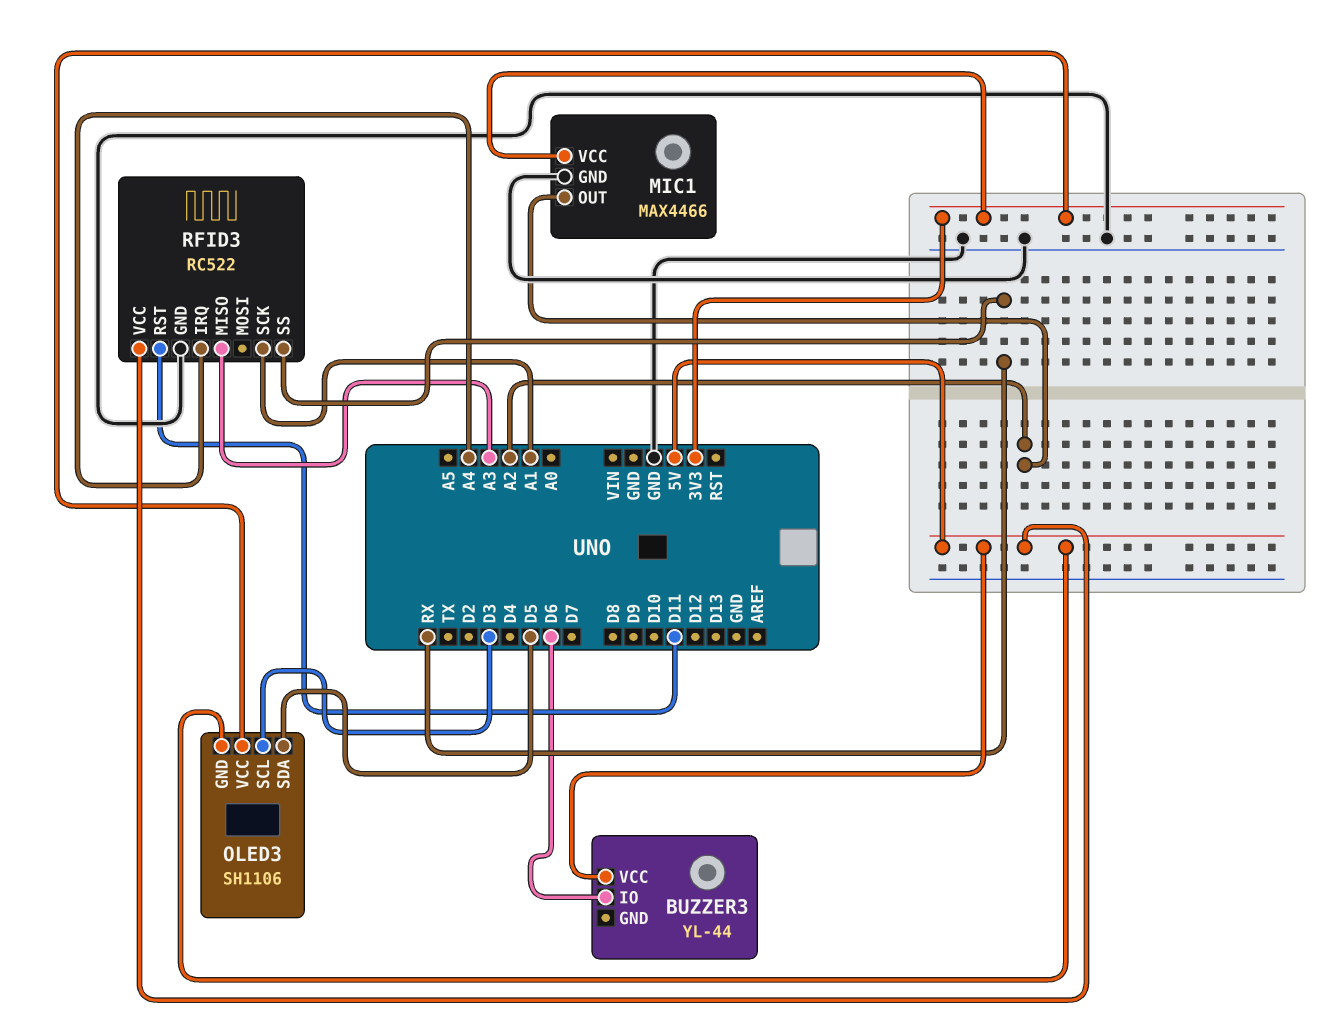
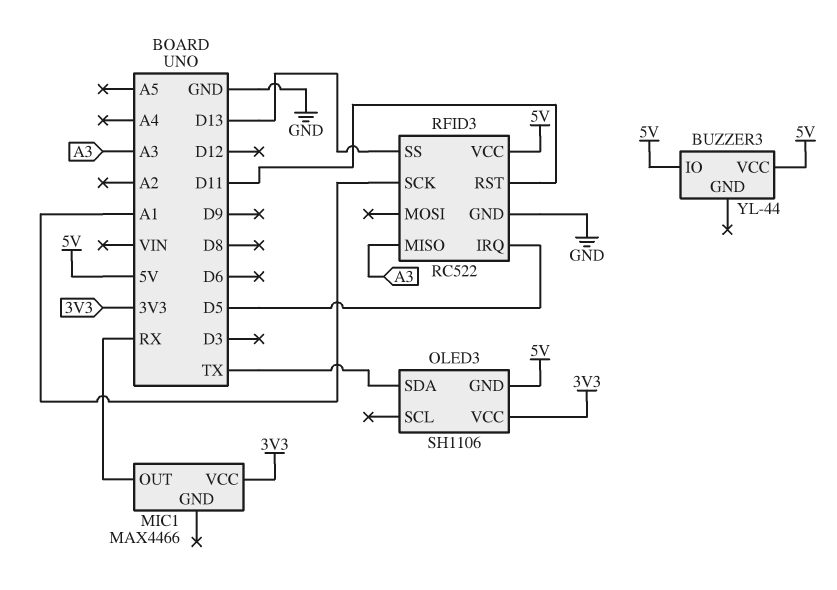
BUZZER3 pin IO: D6 -> 5V
MIC1 pin GND: GND -> none
MIC1 pin OUT: A2 -> RX
OLED3 pin SCL: D3 -> none
OLED3 pin SDA: D5 -> TX
RFID3 pin IRQ: A4 -> D5
RFID3 pin SS: RX -> D13

